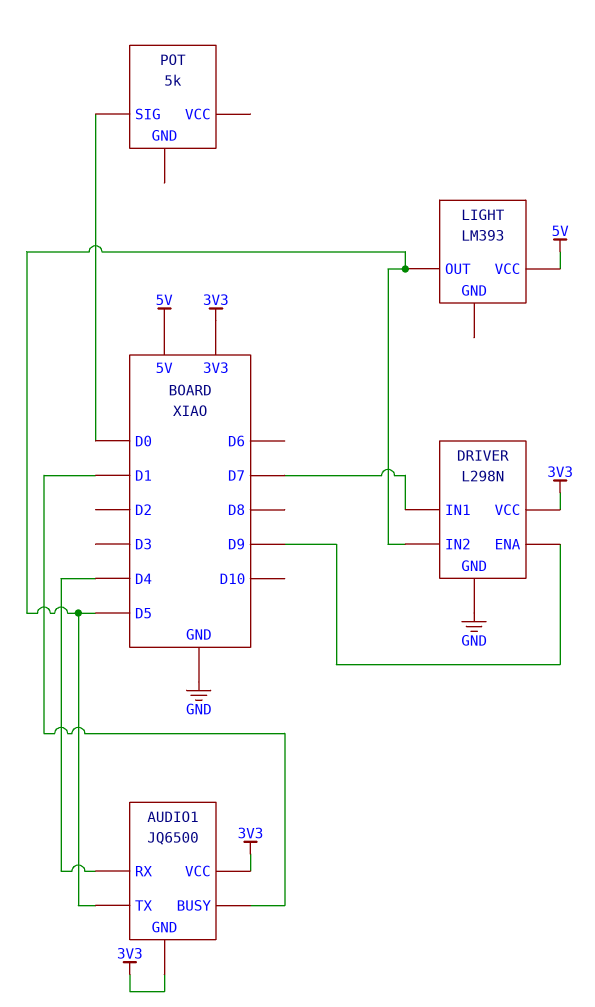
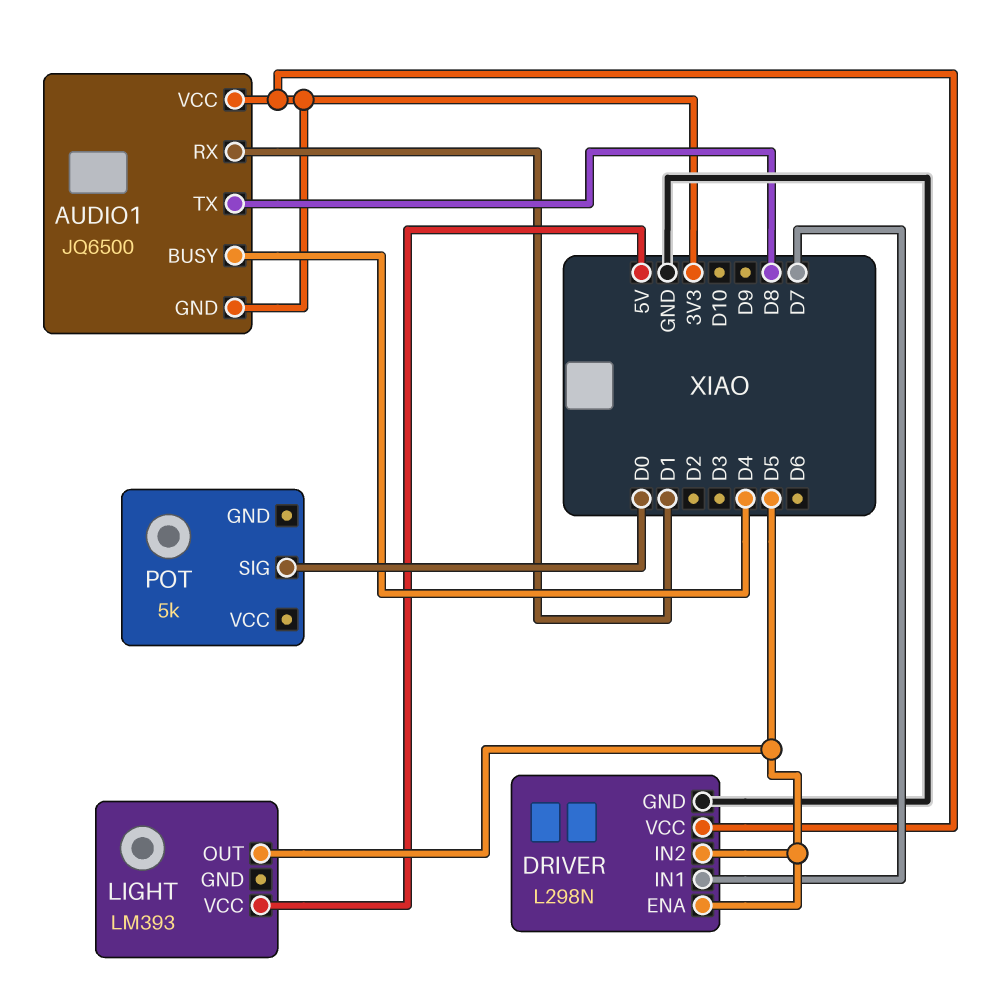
AUDIO1 pin BUSY: D1 -> D4
AUDIO1 pin RX: D4 -> D1
AUDIO1 pin TX: D5 -> D8
DRIVER pin ENA: D9 -> D5

